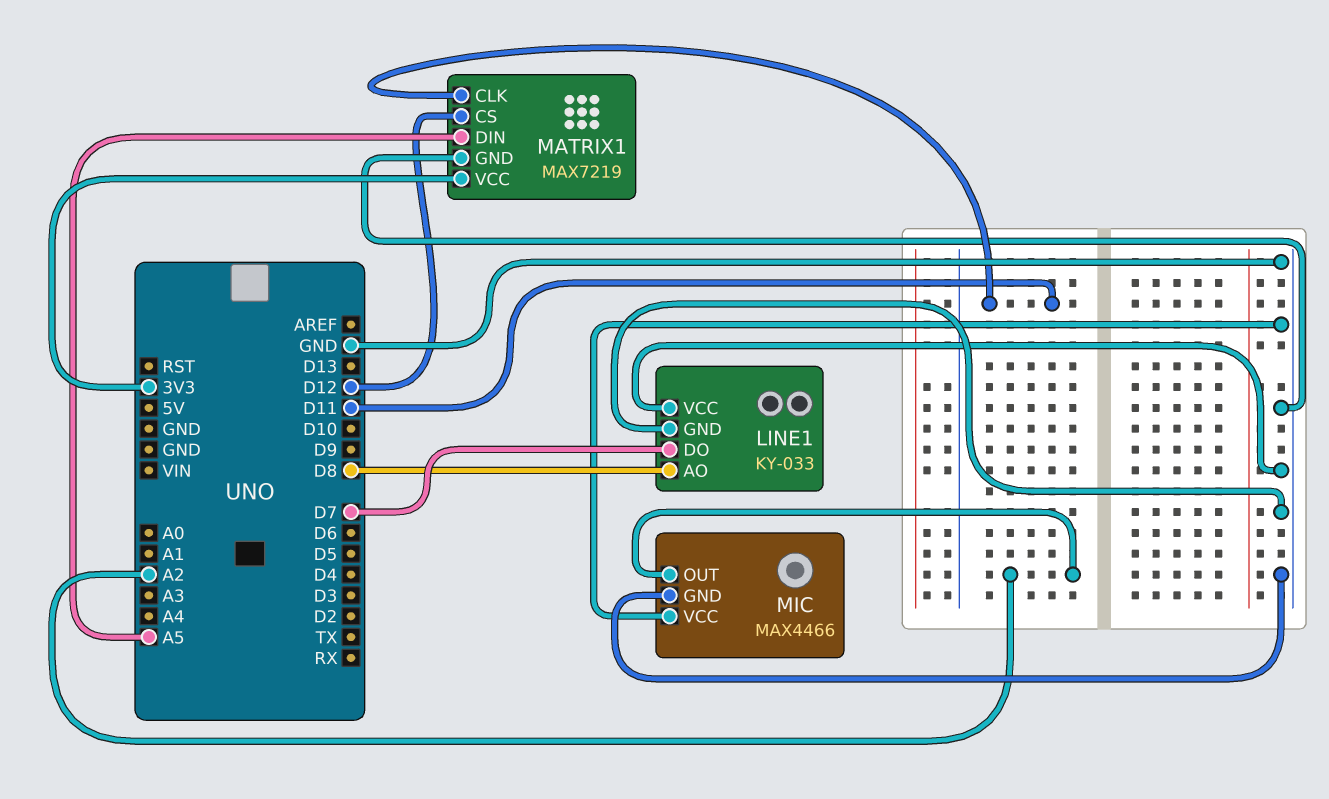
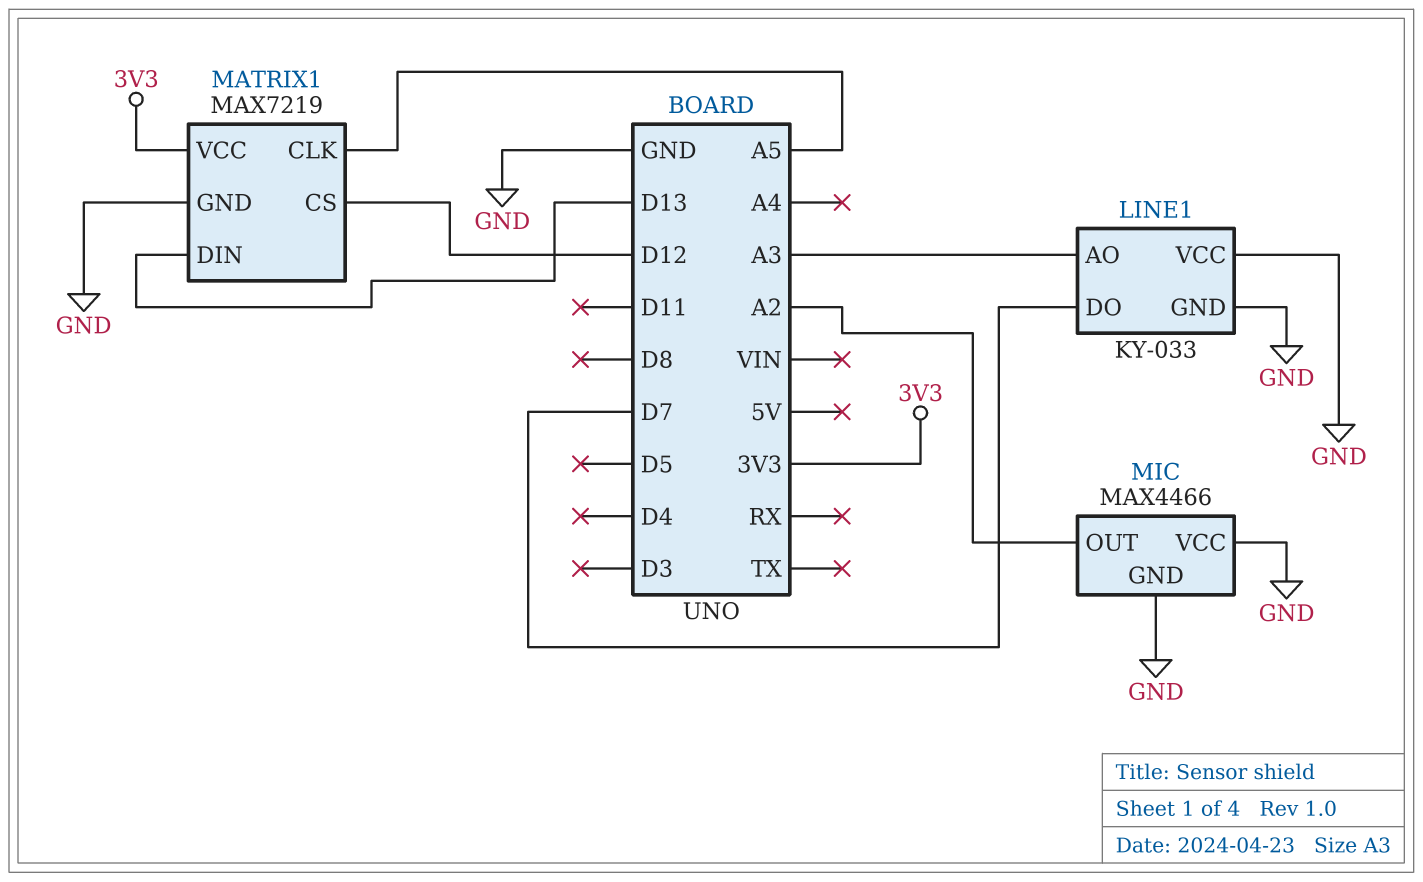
LINE1 pin AO: D8 -> A3
MATRIX1 pin CLK: D11 -> A5
MATRIX1 pin DIN: A5 -> D13

